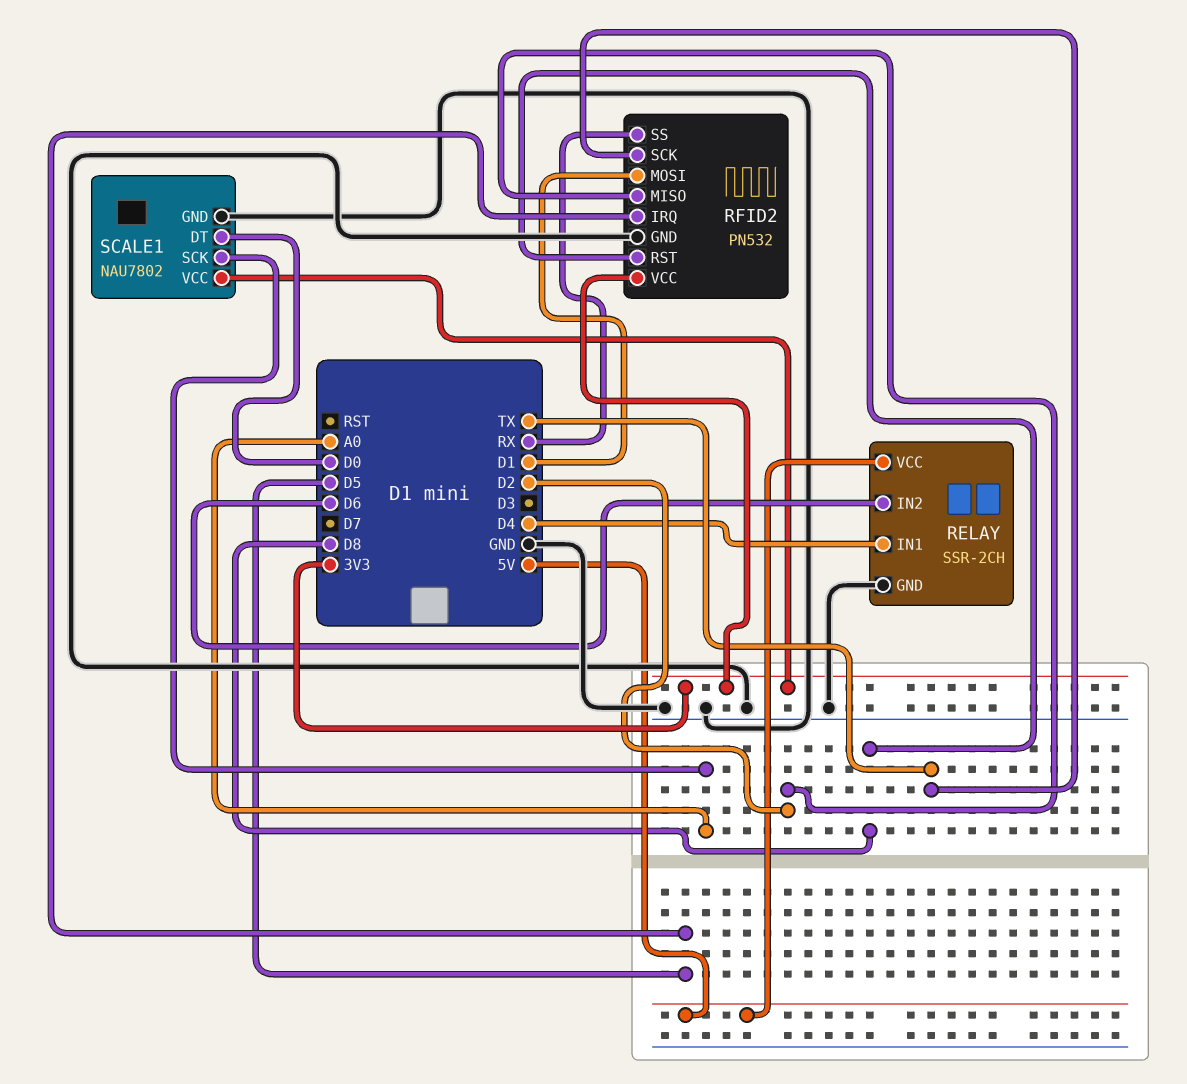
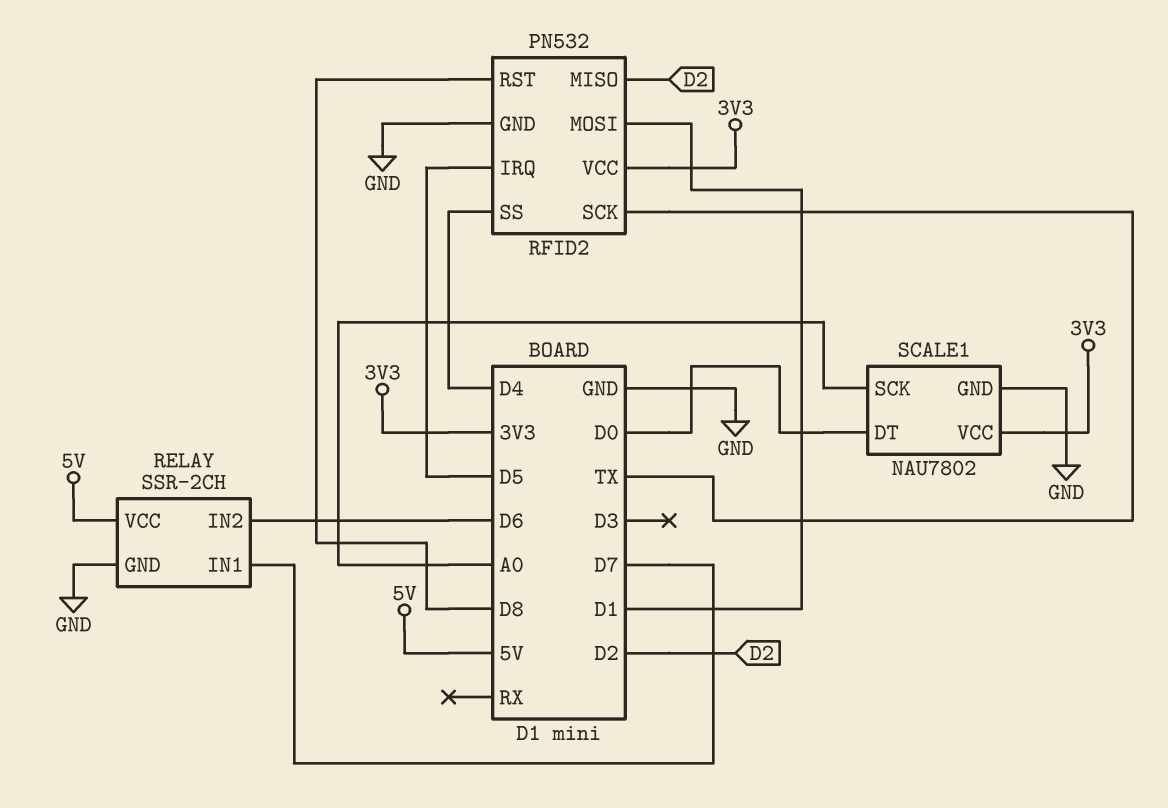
RELAY pin IN1: D4 -> D7
RFID2 pin SS: RX -> D4

